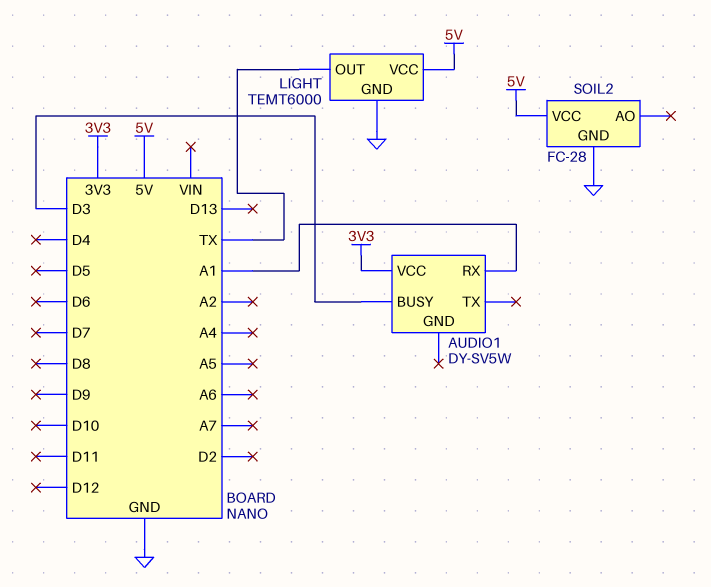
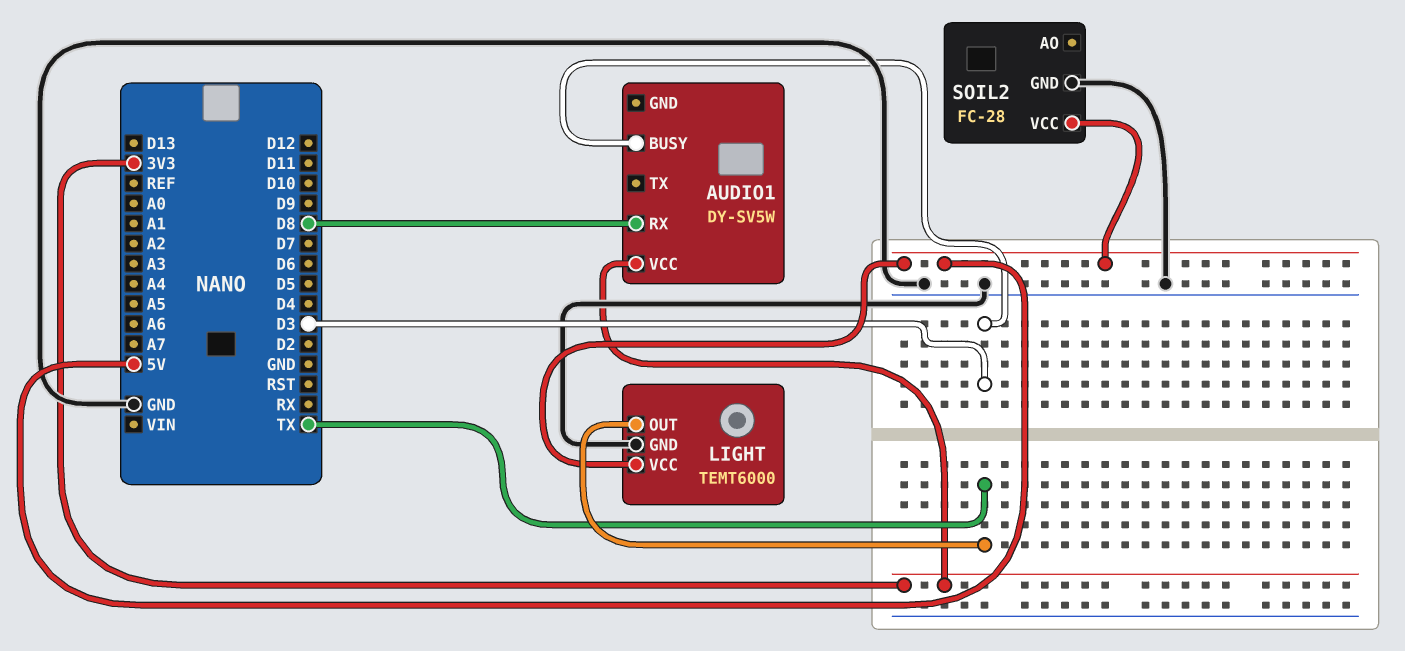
AUDIO1 pin RX: A1 -> D8

